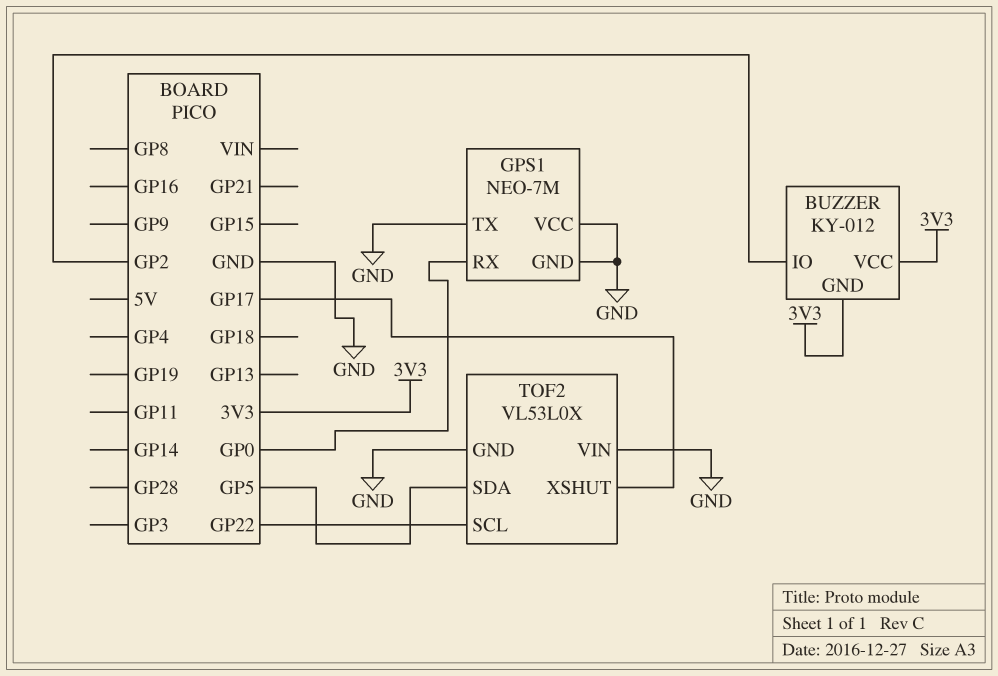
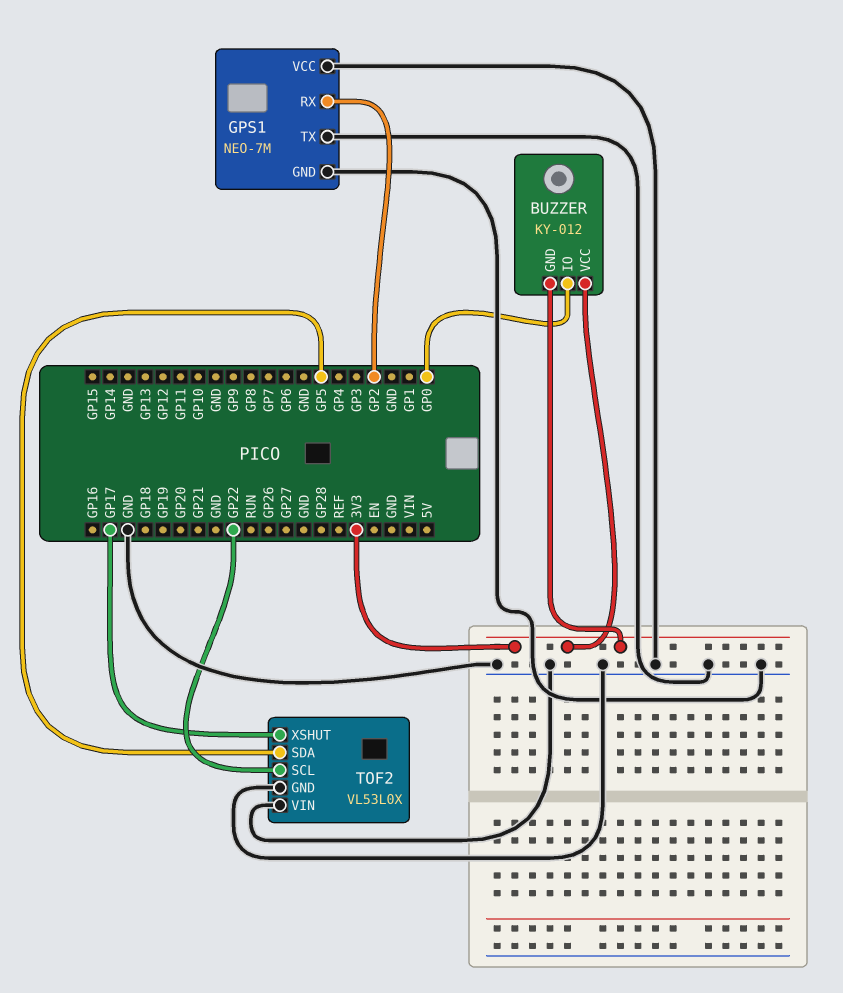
BUZZER pin IO: GP2 -> GP0
GPS1 pin RX: GP0 -> GP2

